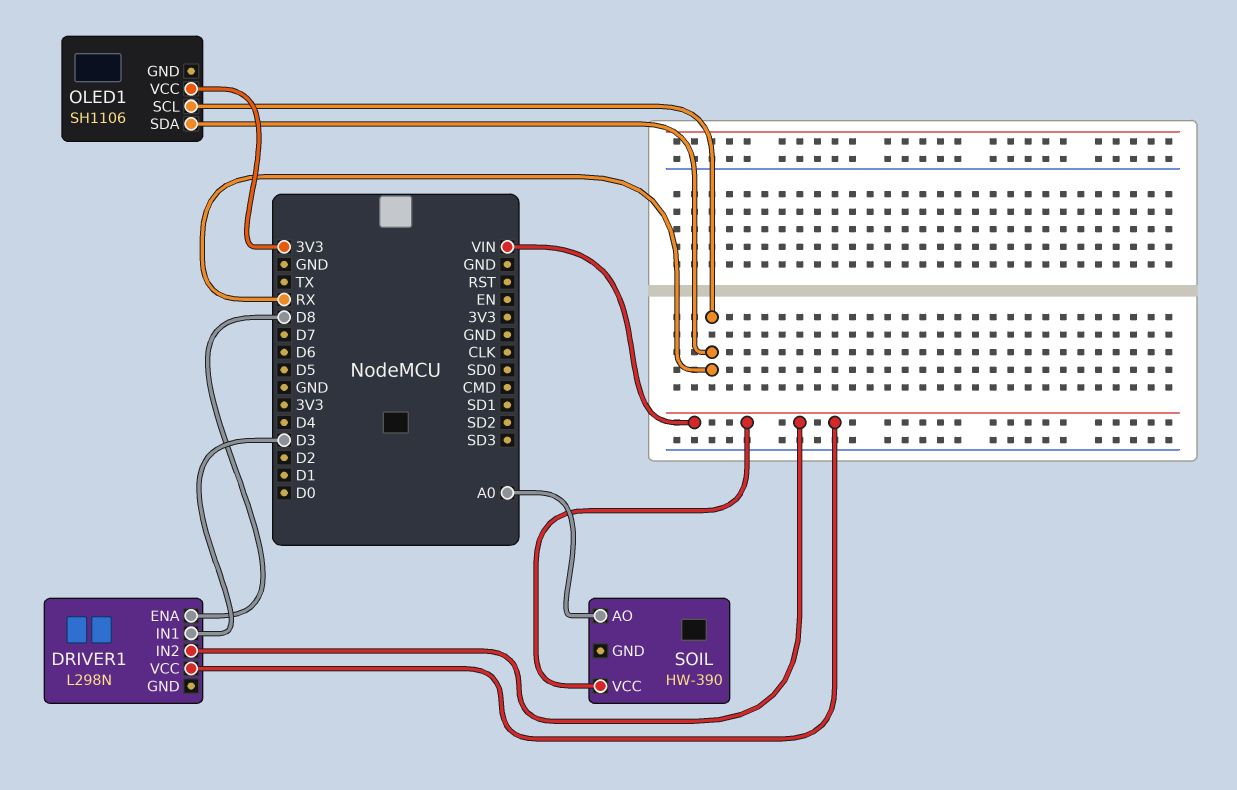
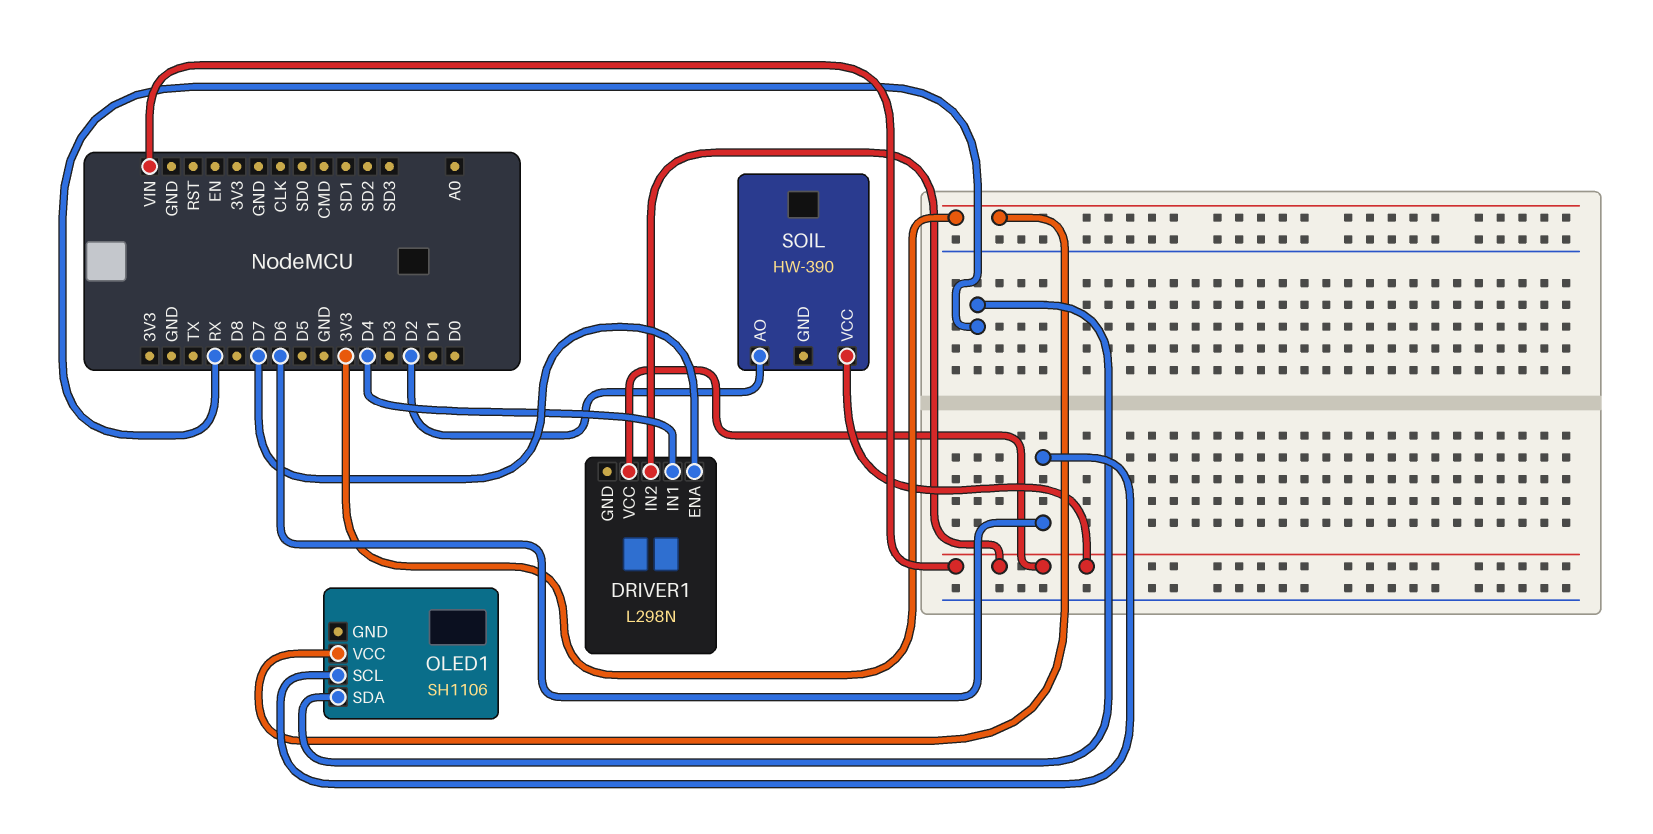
DRIVER1 pin ENA: D8 -> D7
DRIVER1 pin IN1: D3 -> D4
OLED1 pin SCL: RX -> D6
SOIL pin AO: A0 -> D2

